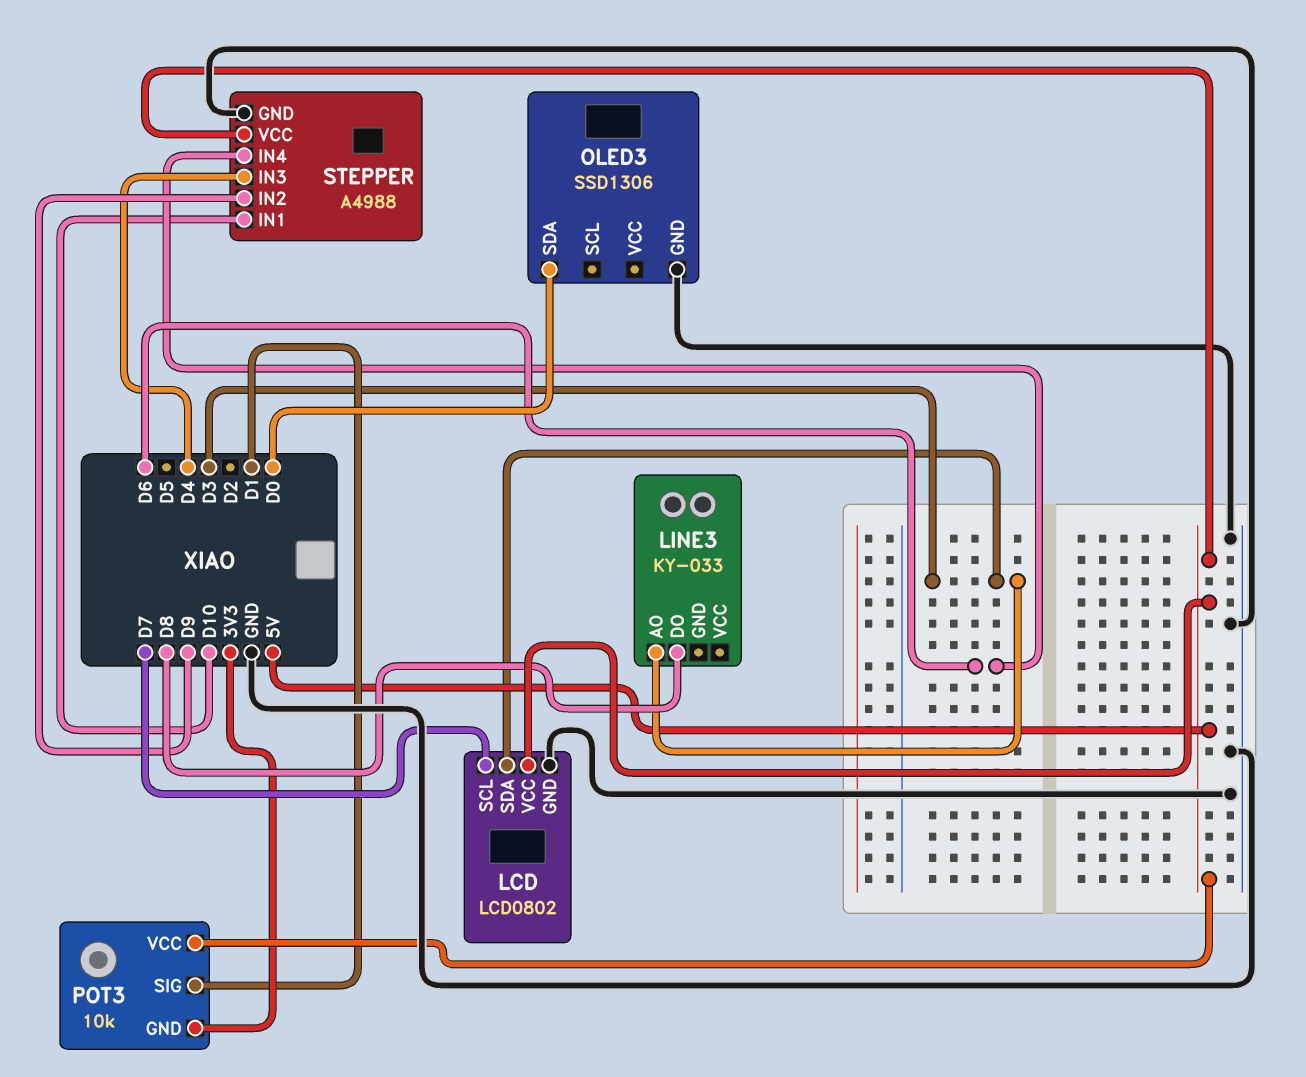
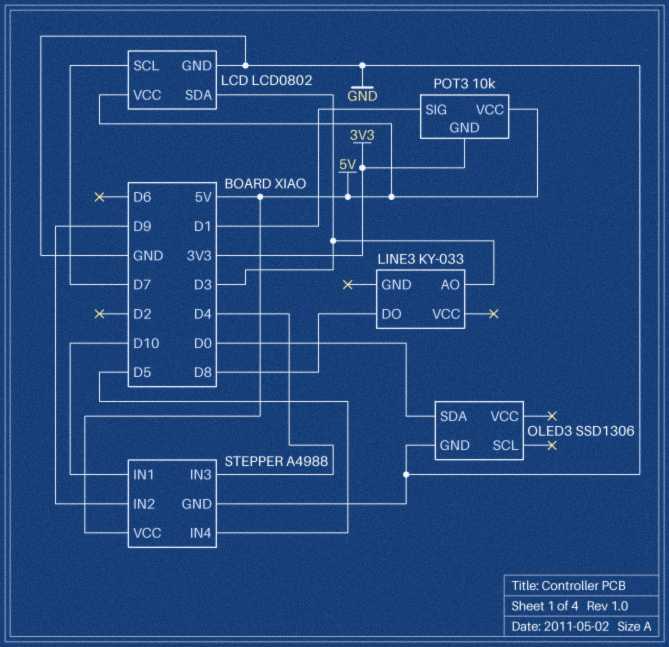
STEPPER pin IN4: D6 -> D5

